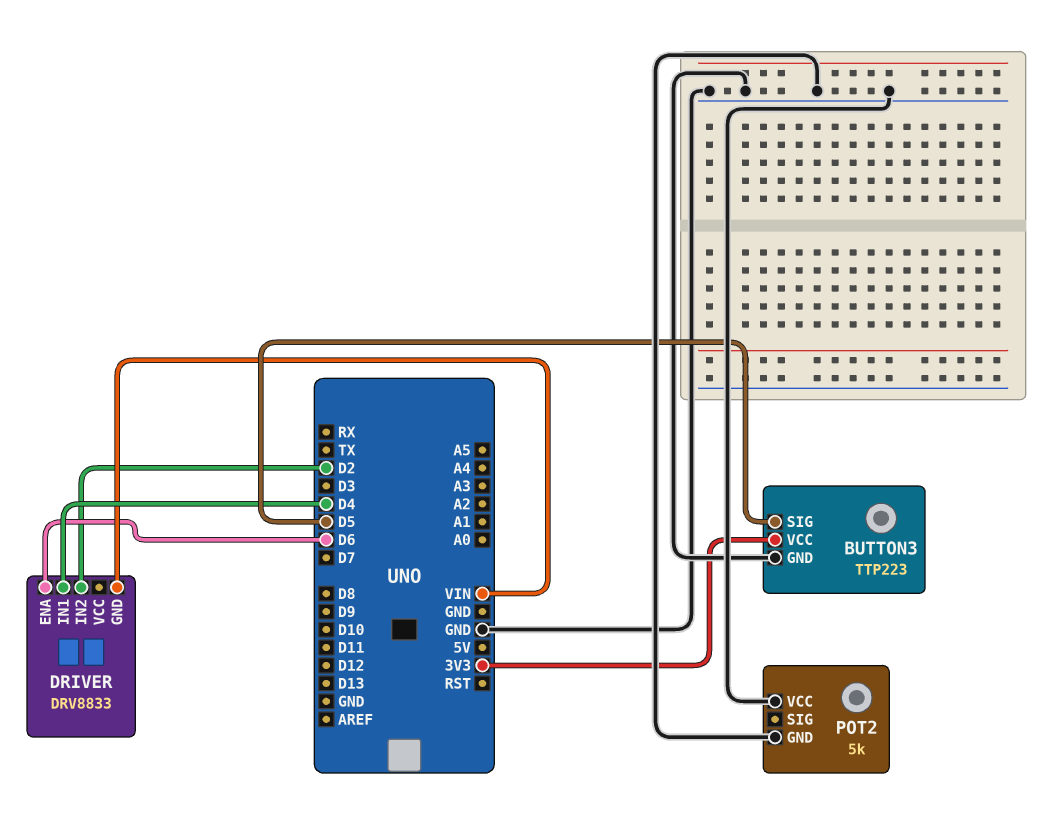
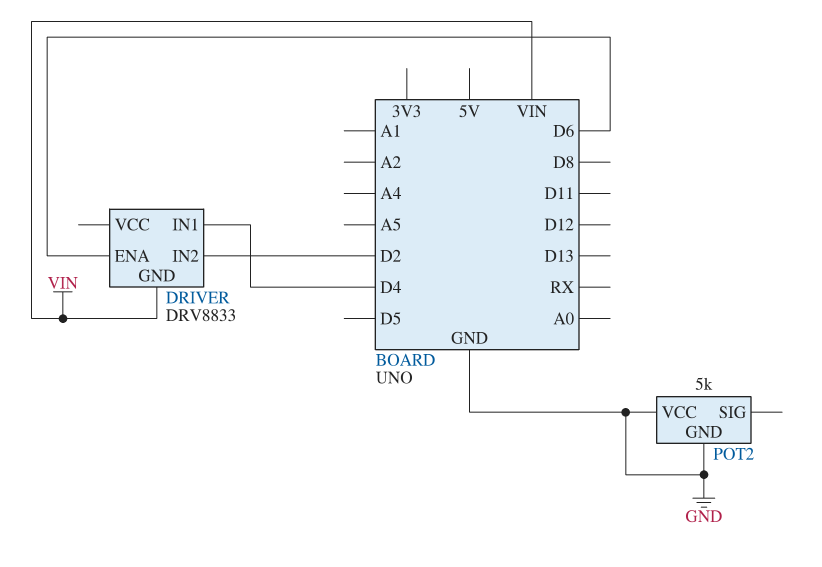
BUTTON3: TTP223 -> none
BUTTON3 pin GND: GND -> none
BUTTON3 pin SIG: D5 -> none
BUTTON3 pin VCC: 3V3 -> none

